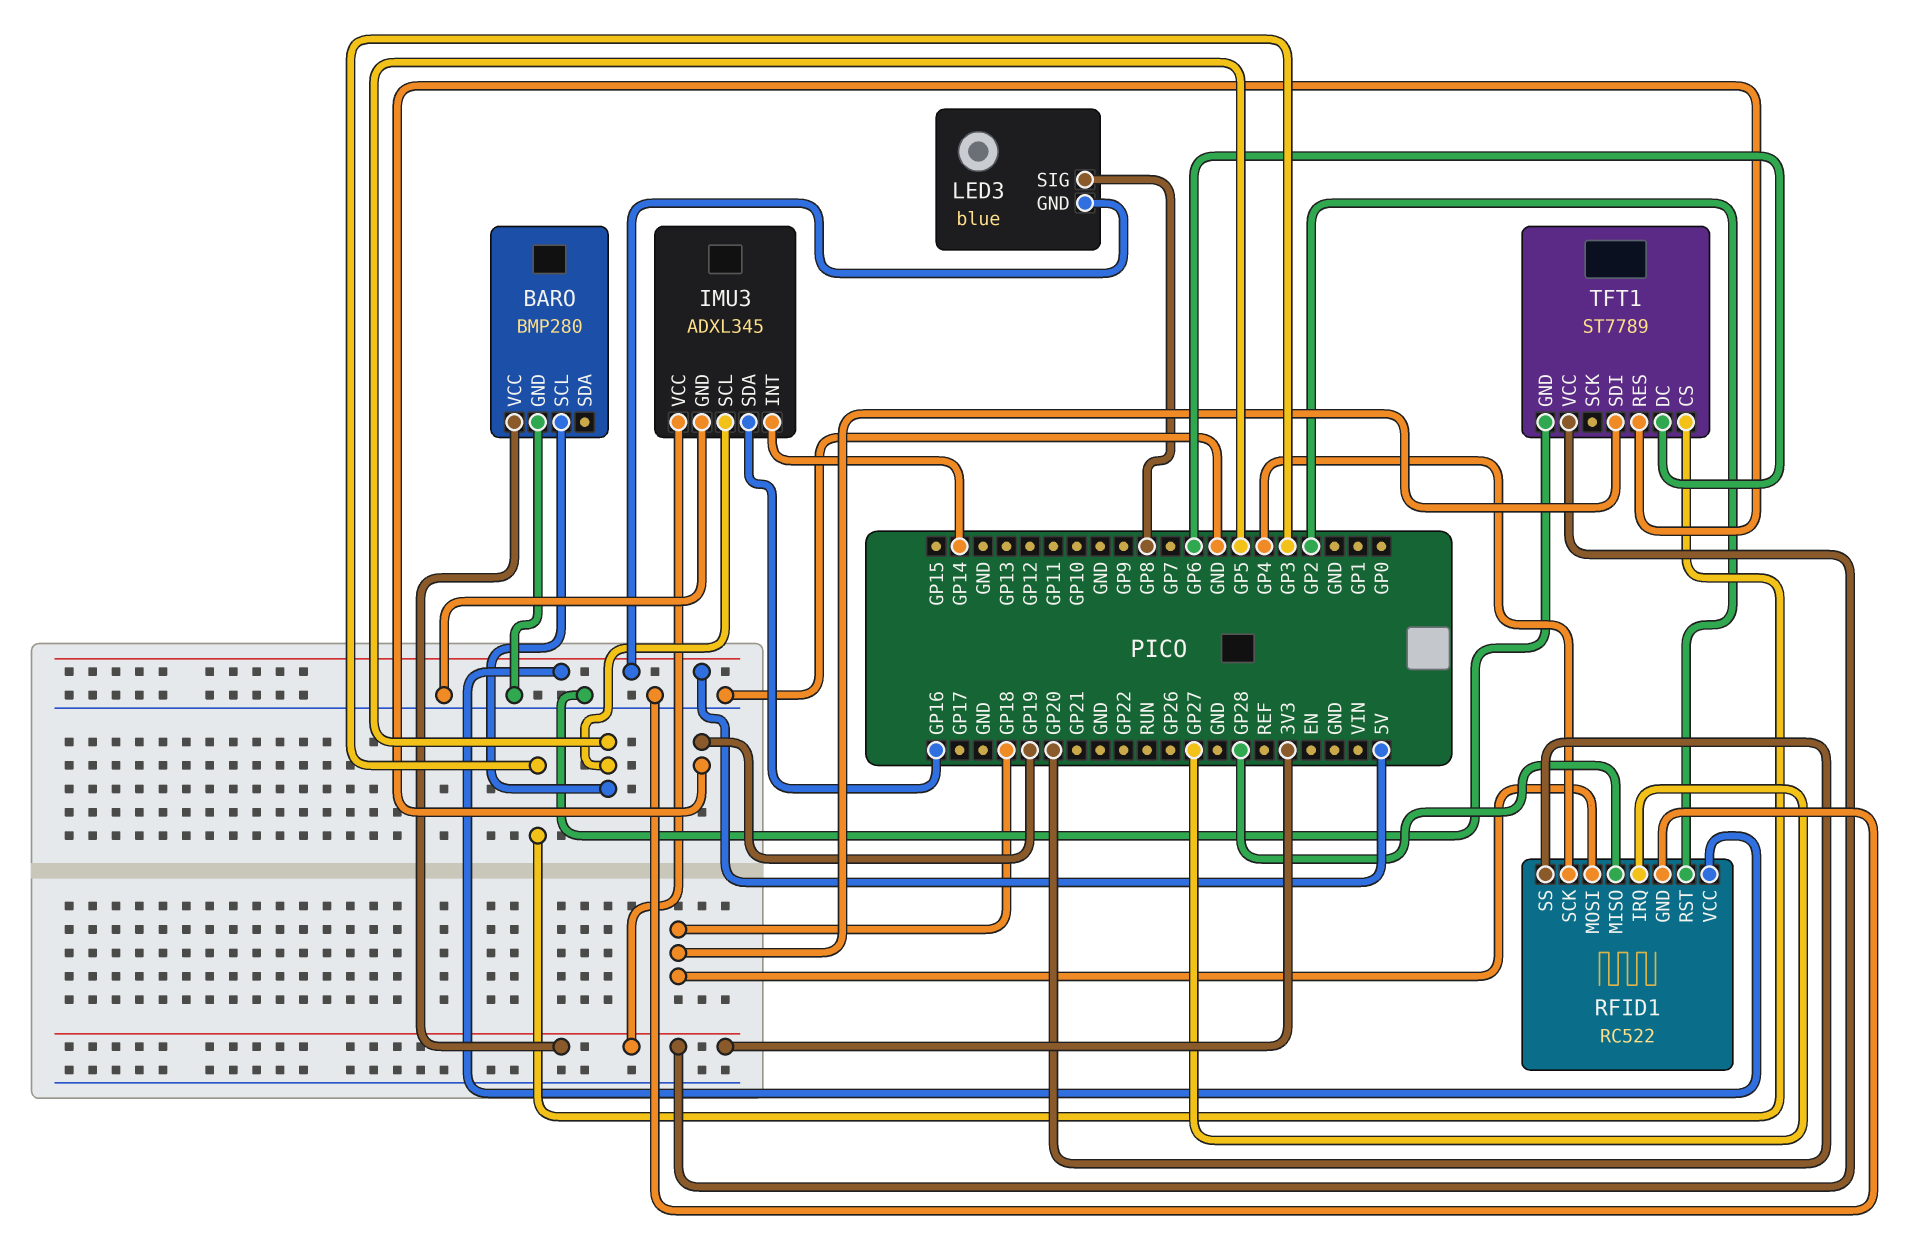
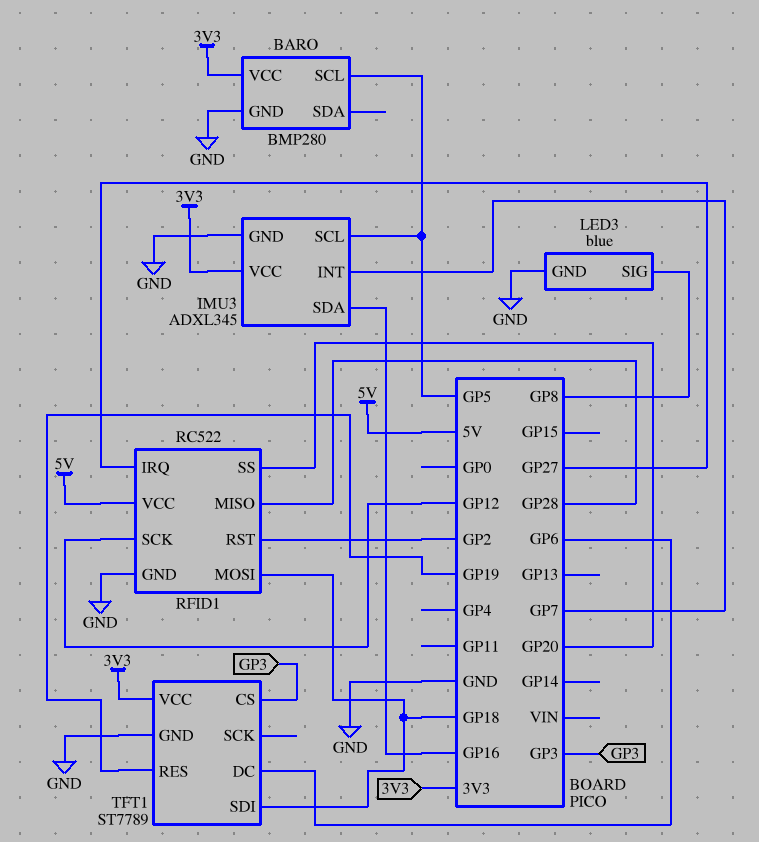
IMU3 pin INT: GP14 -> GP7
LED3 pin GND: 5V -> GND
RFID1 pin SCK: GP4 -> GP12

